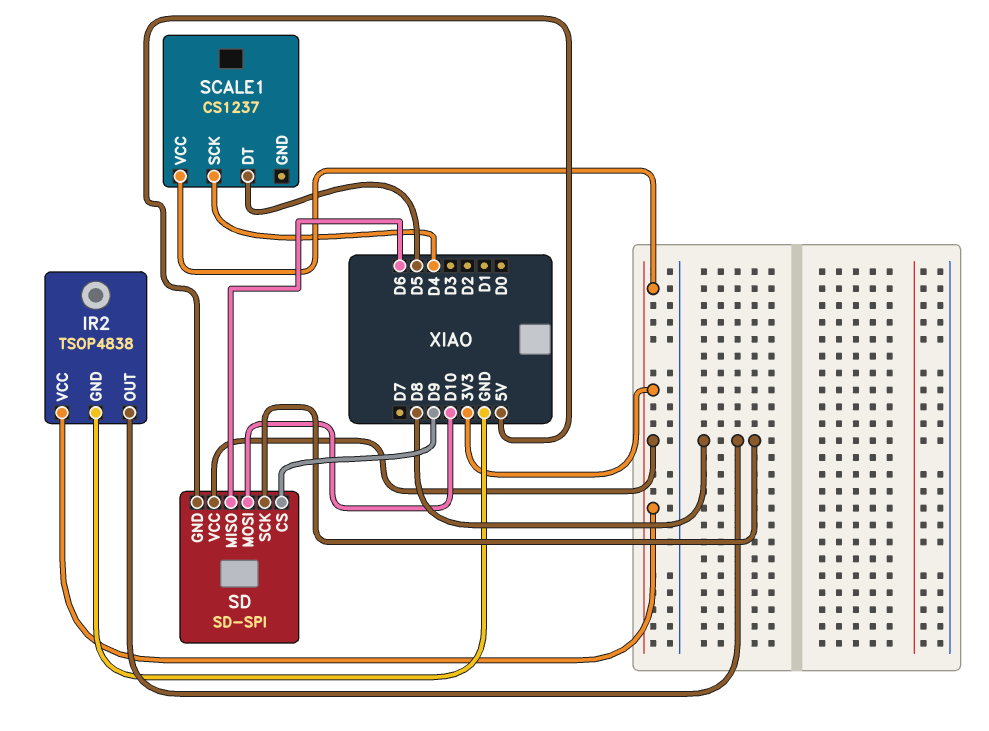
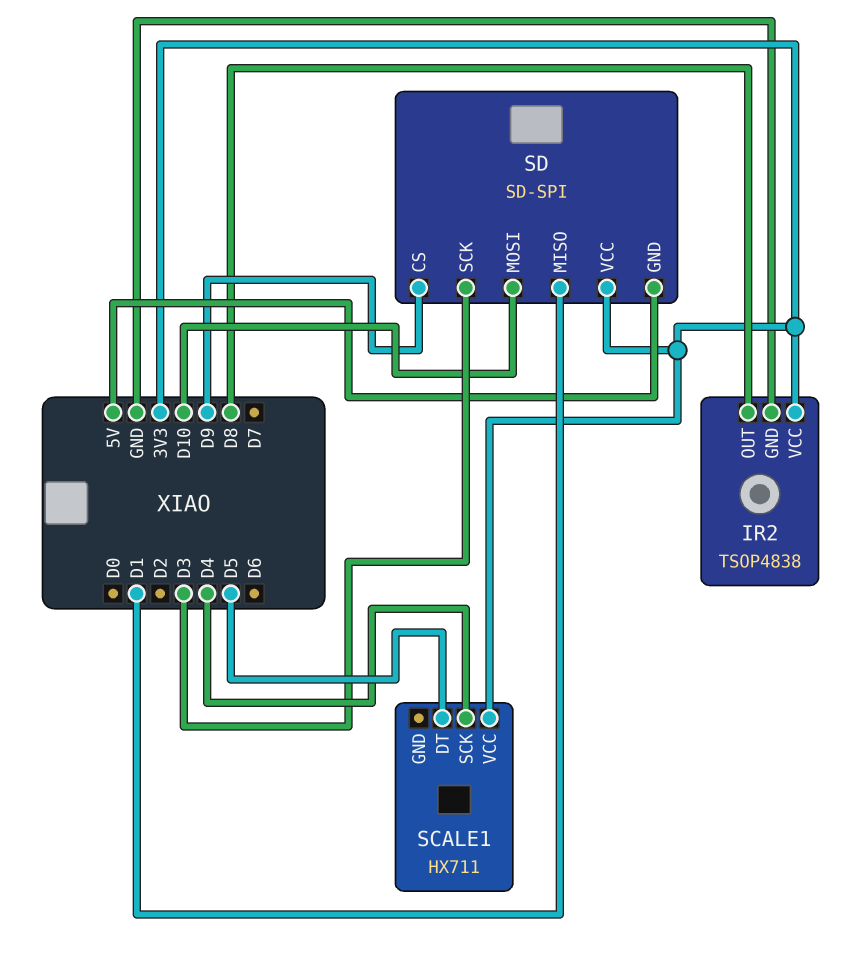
SCALE1: CS1237 -> HX711
SD pin MISO: D6 -> D1
SD pin SCK: D8 -> D3

